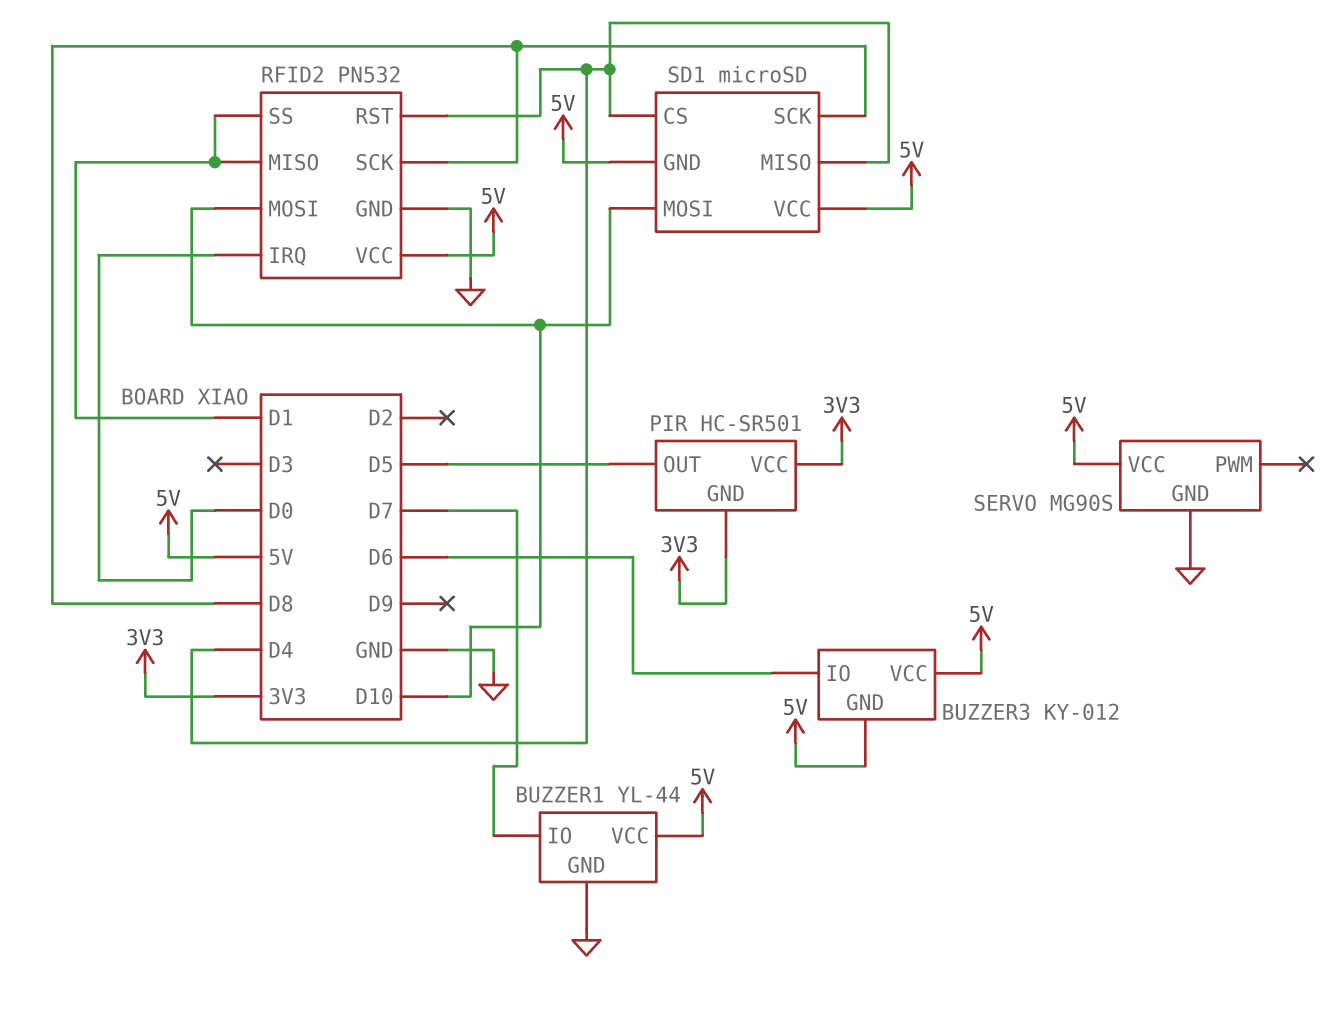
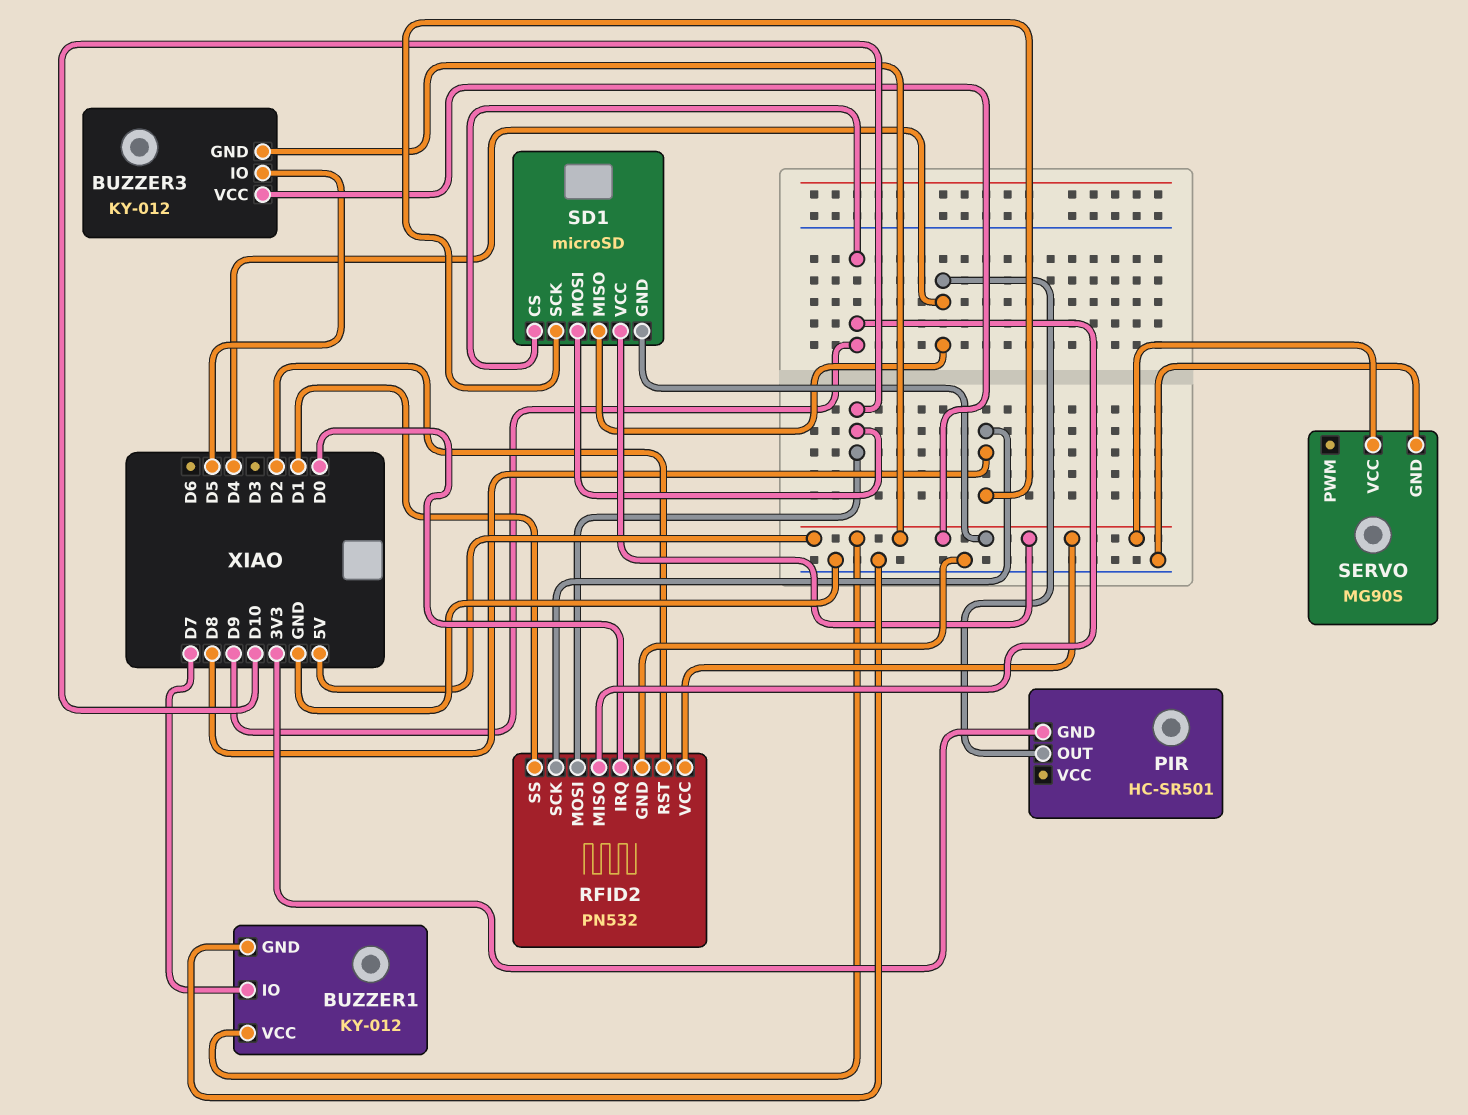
BUZZER1: YL-44 -> KY-012
BUZZER3 pin IO: D6 -> D5
PIR pin OUT: D5 -> D4
PIR pin VCC: 3V3 -> none
RFID2 pin MISO: D1 -> D9
RFID2 pin RST: D4 -> D2
SD1 pin CS: D4 -> D9

